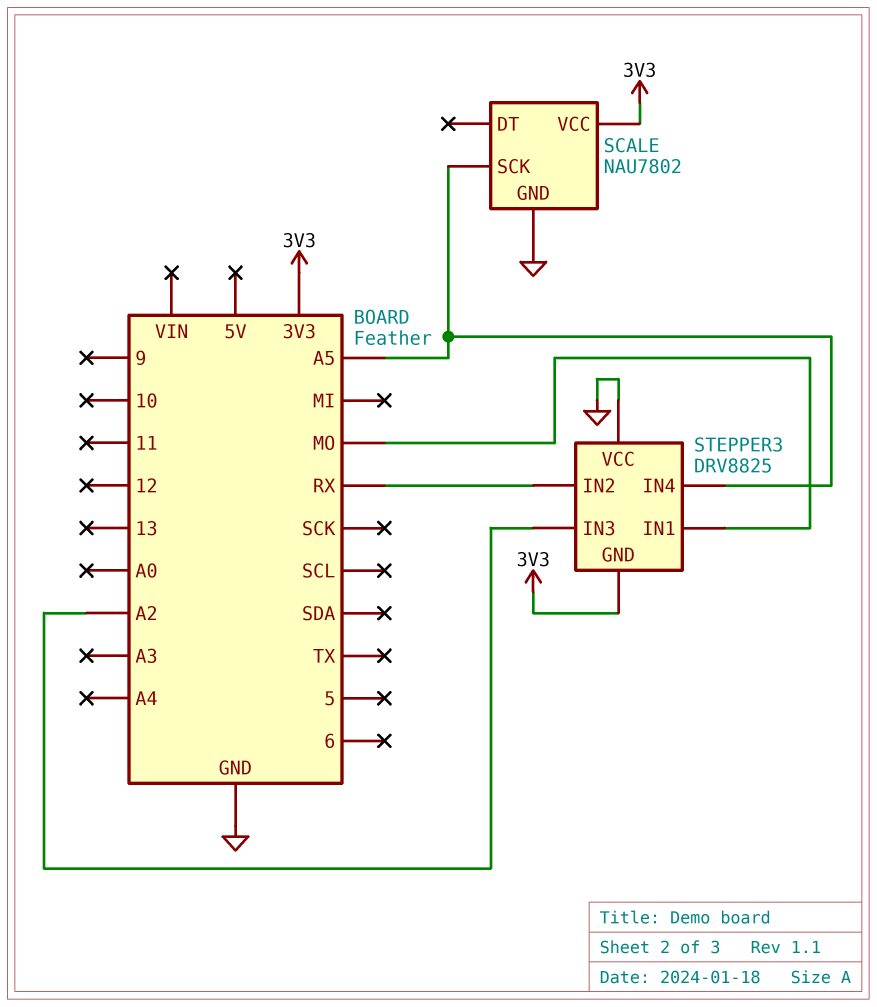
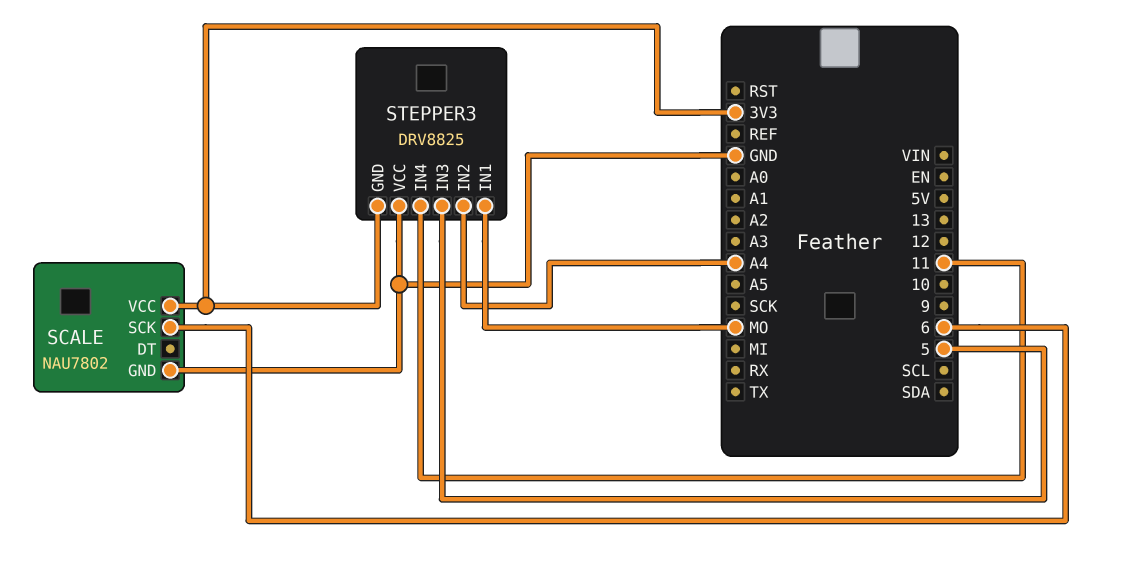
SCALE pin SCK: A5 -> 6
STEPPER3 pin IN2: RX -> A4
STEPPER3 pin IN3: A2 -> 5
STEPPER3 pin IN4: A5 -> 11

